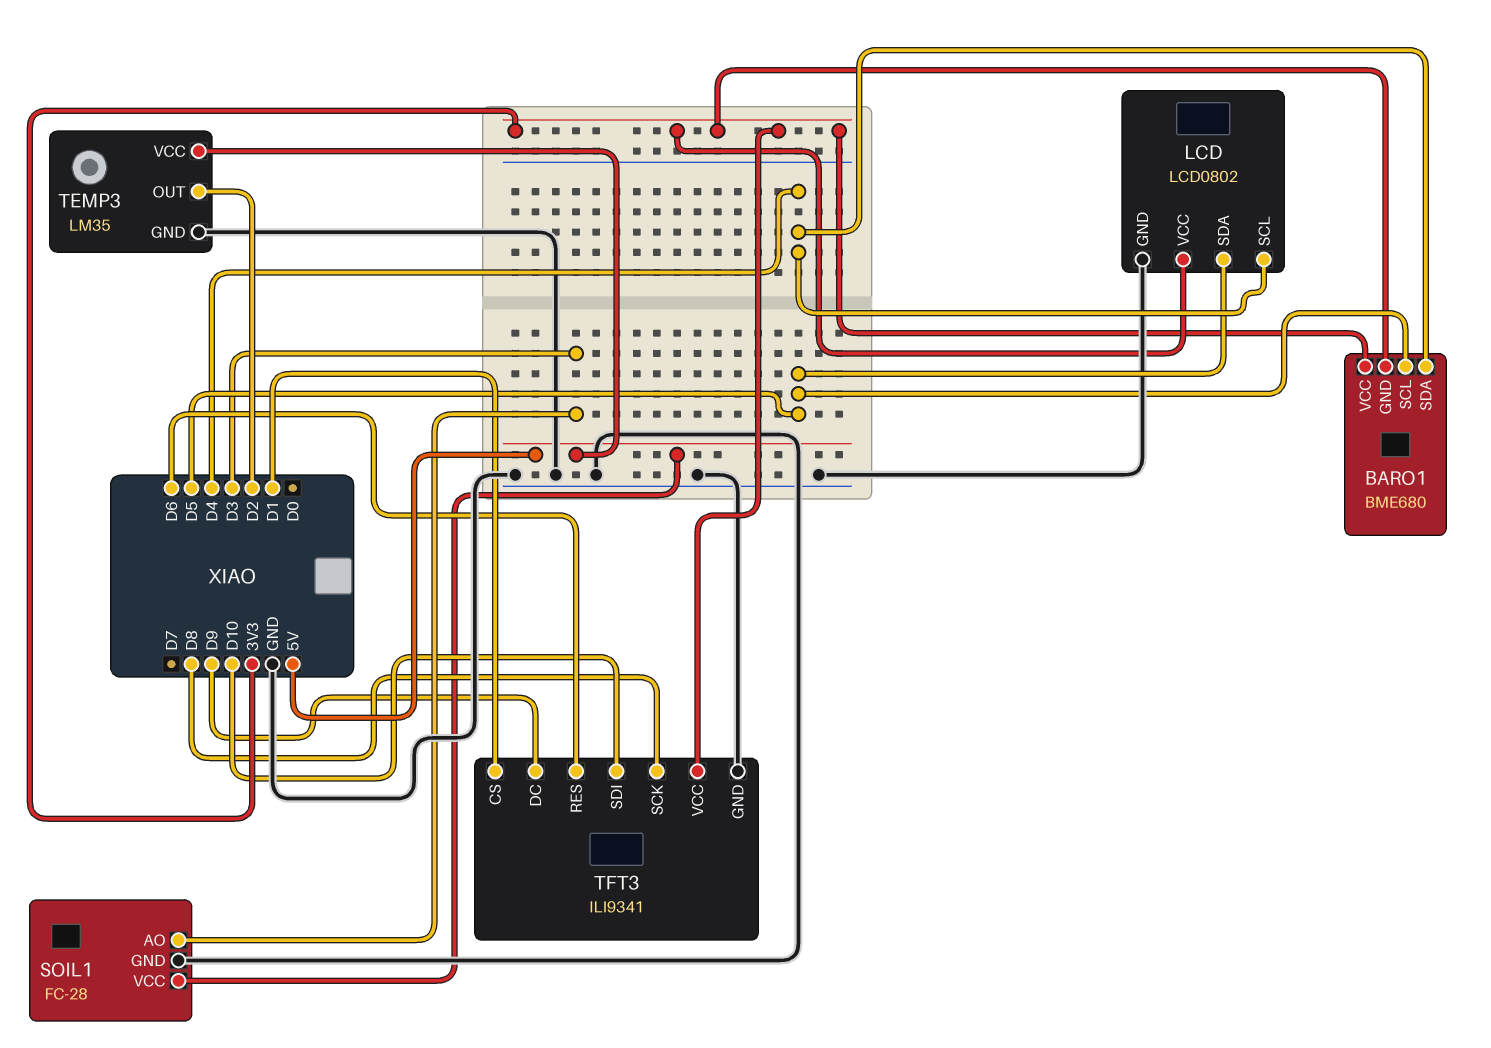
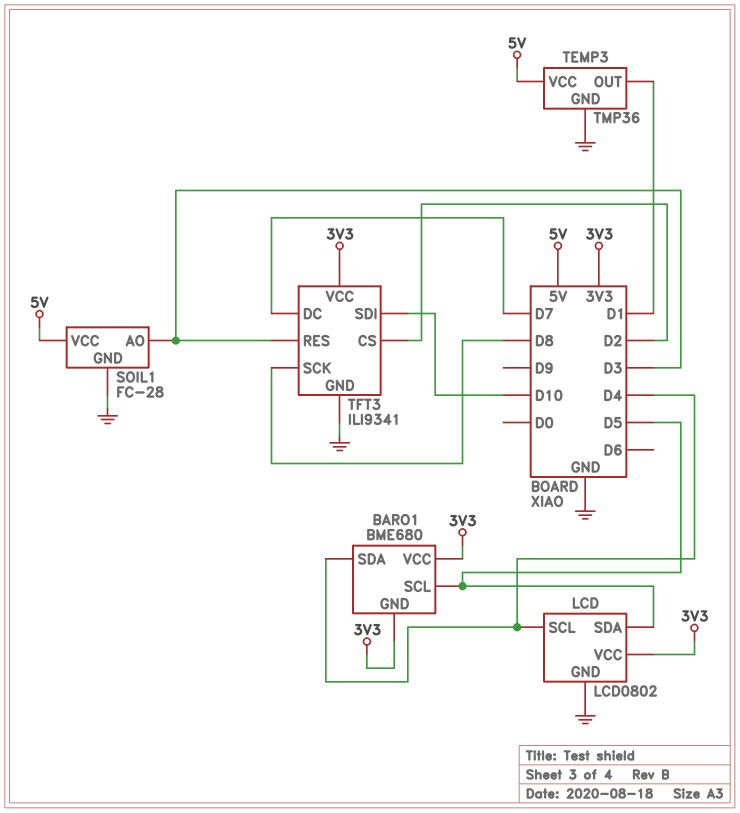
TEMP3: LM35 -> TMP36
TEMP3 pin OUT: D2 -> D1
TFT3 pin CS: D1 -> D2
TFT3 pin DC: D9 -> D7
TFT3 pin RES: D6 -> D3

